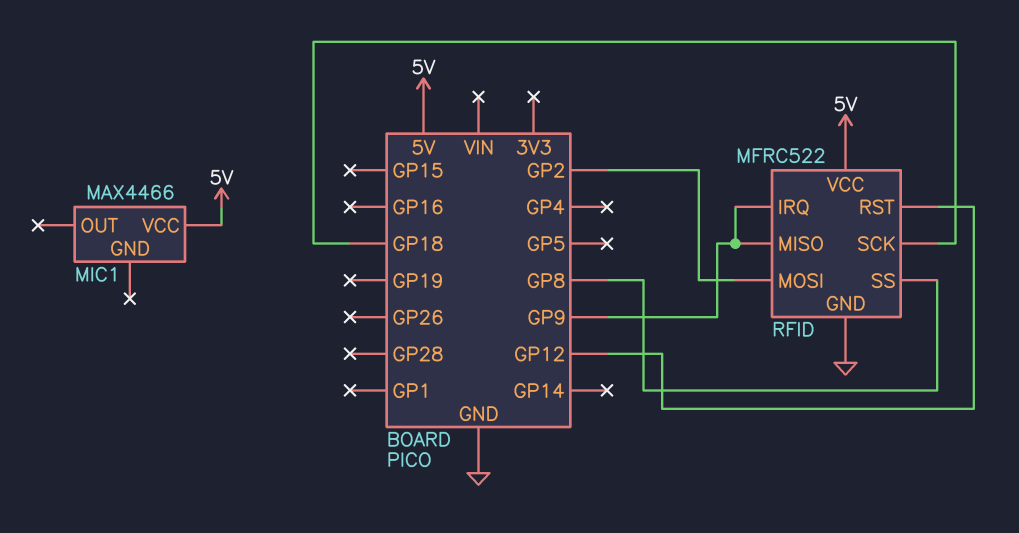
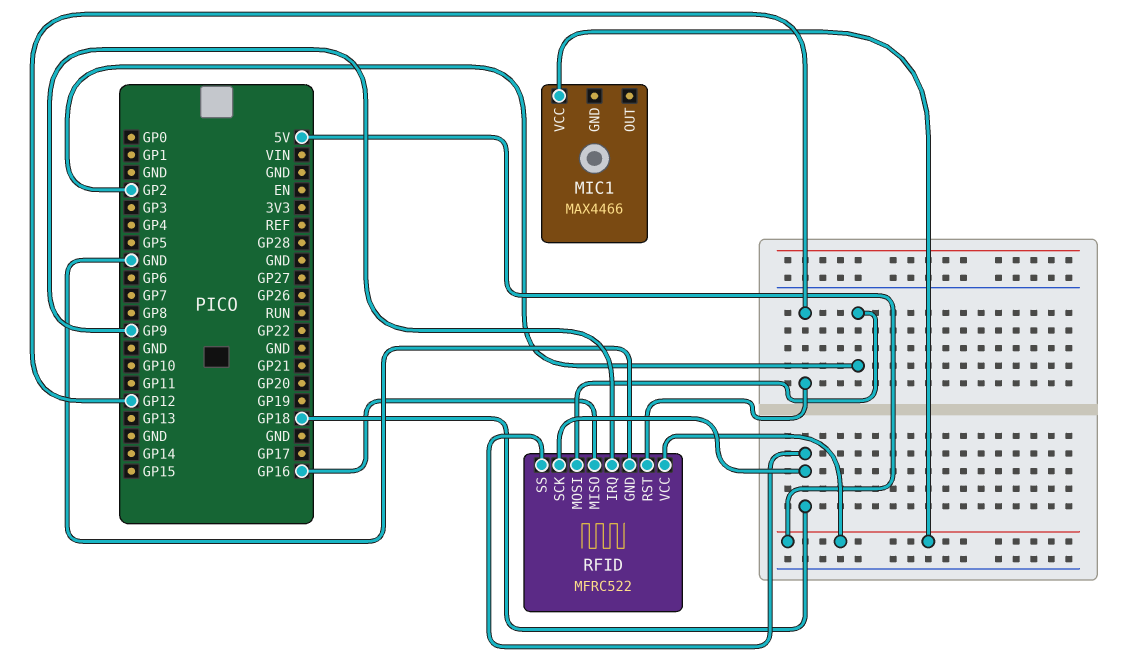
RFID pin MISO: GP9 -> GP16
RFID pin SS: GP8 -> GP18

